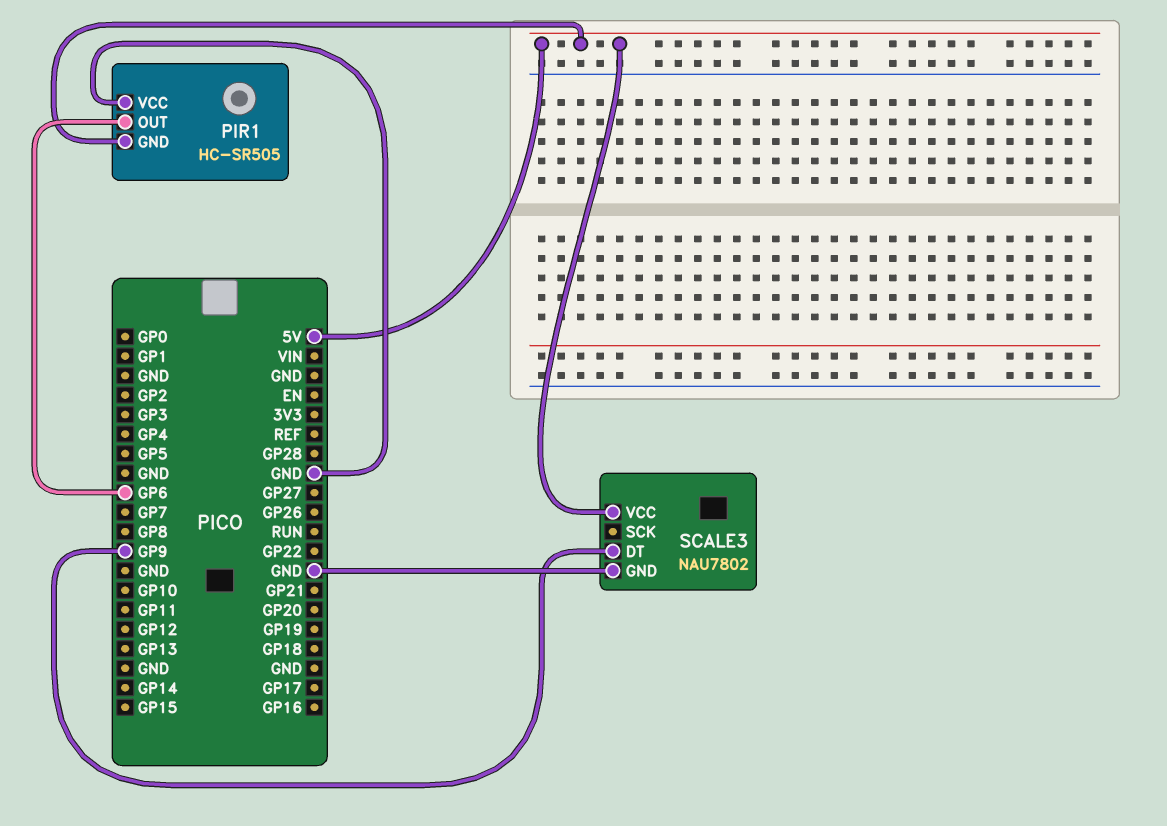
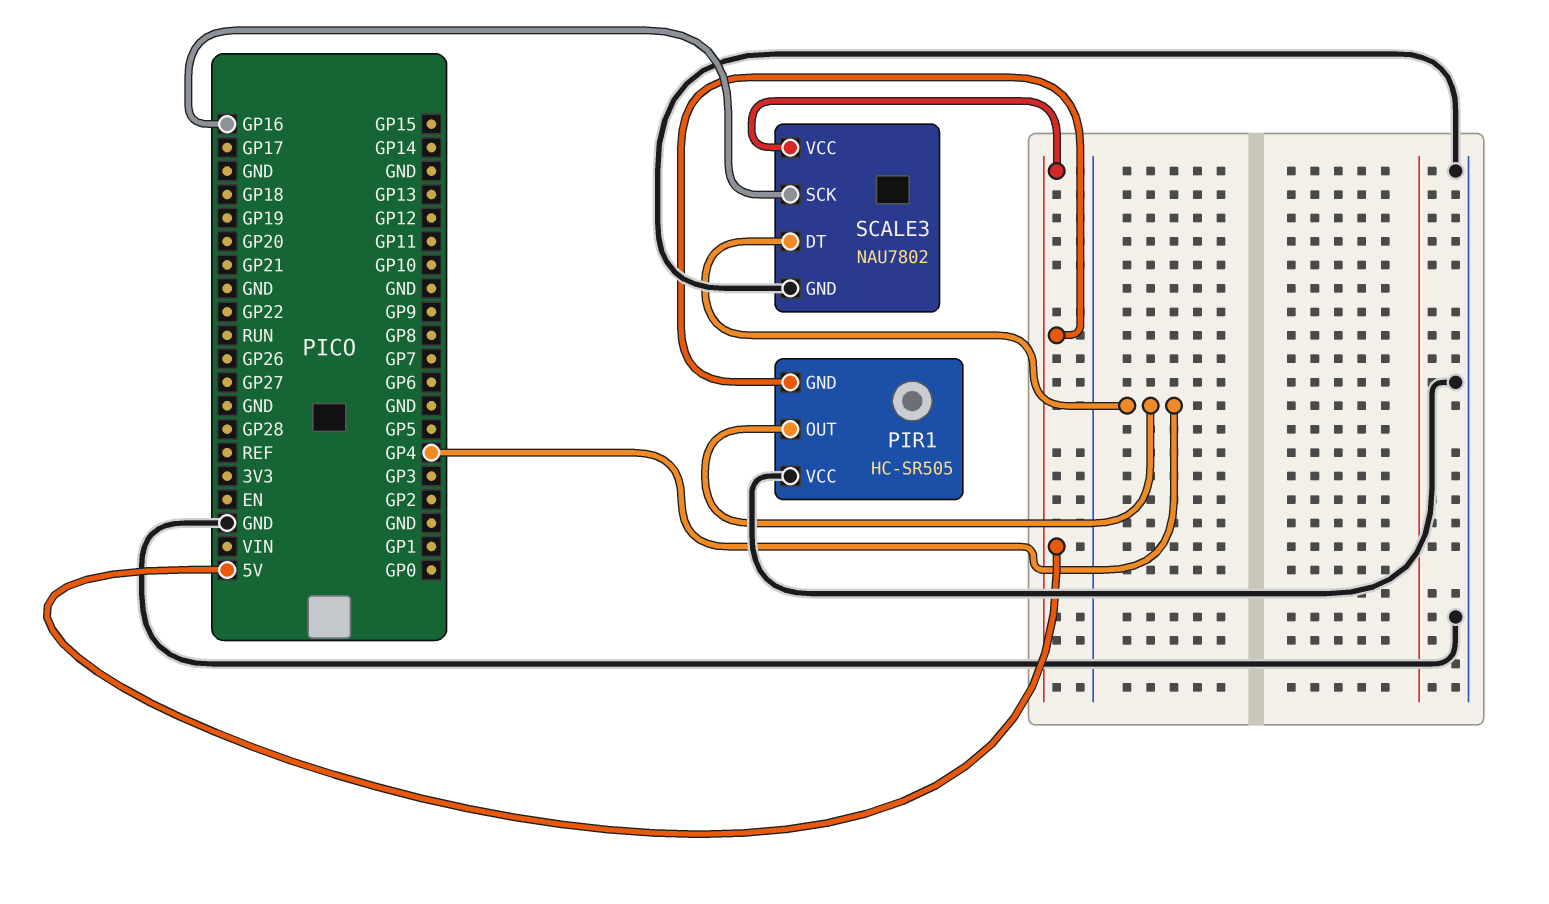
PIR1 pin OUT: GP6 -> GP4
SCALE3 pin DT: GP9 -> GP4
SCALE3 pin SCK: none -> GP16

